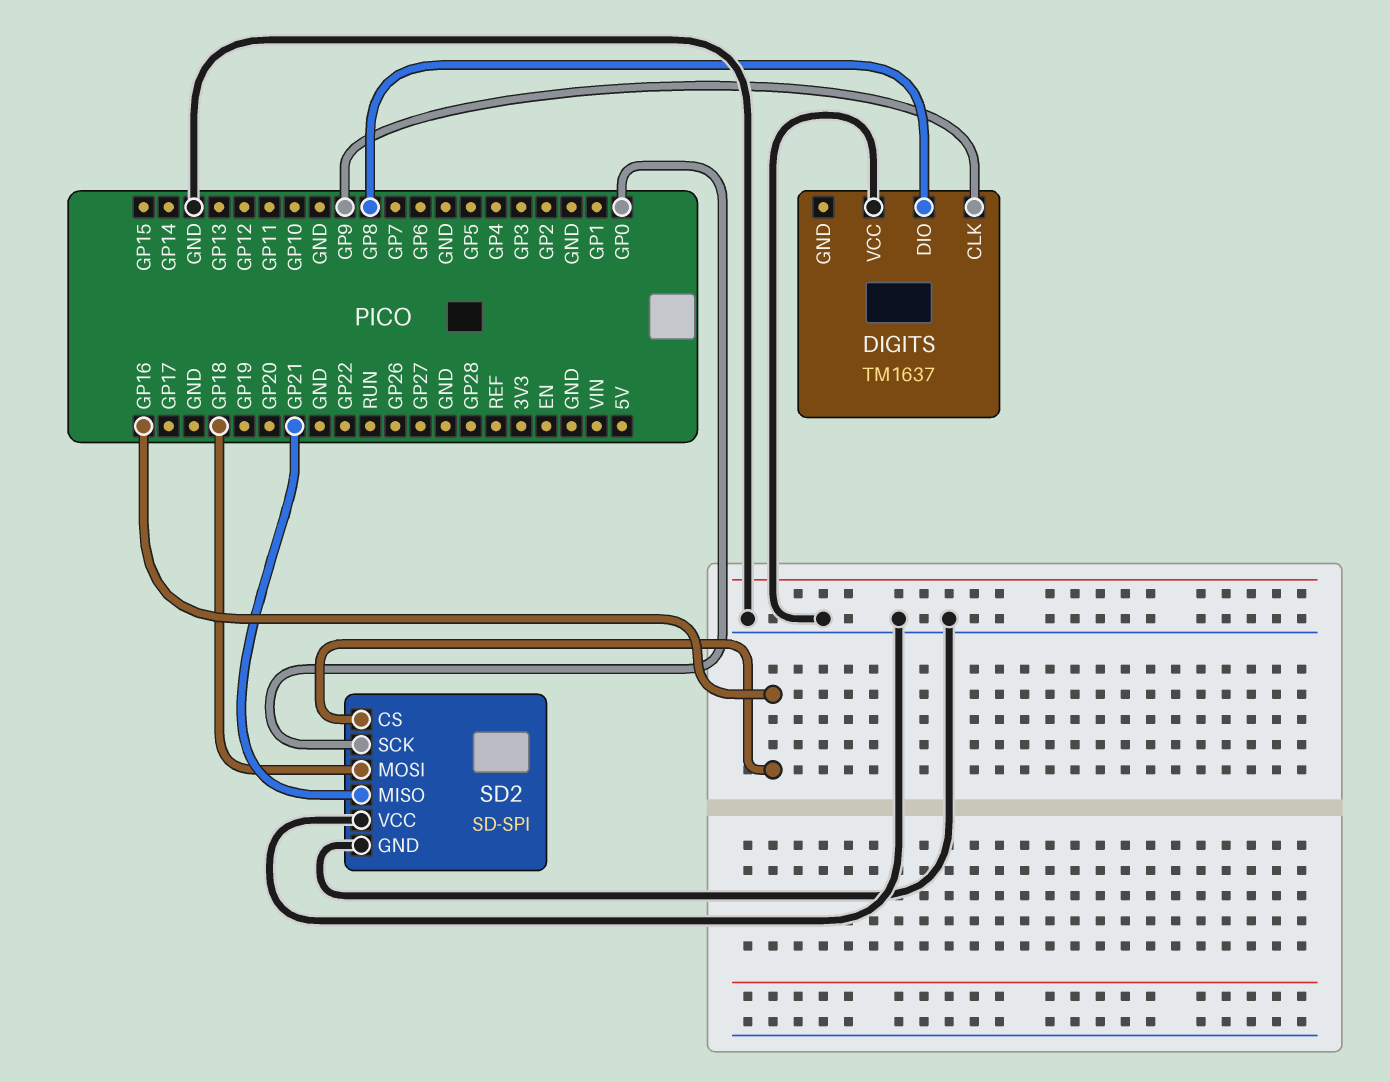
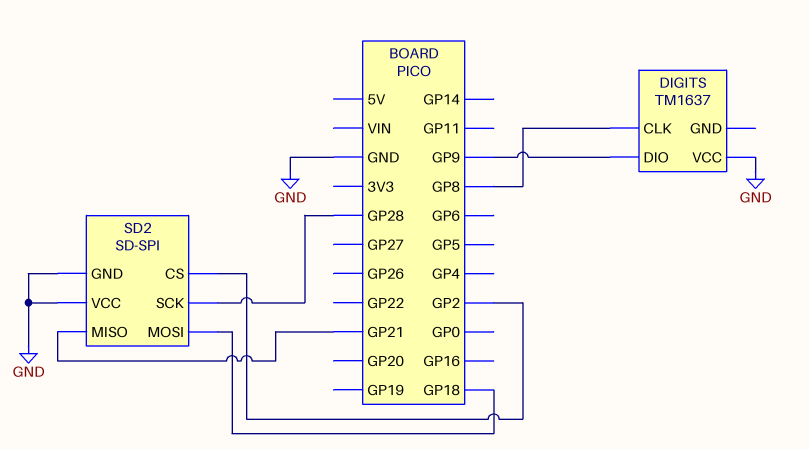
DIGITS pin CLK: GP9 -> GP8
DIGITS pin DIO: GP8 -> GP9
SD2 pin CS: GP16 -> GP2
SD2 pin SCK: GP0 -> GP28

